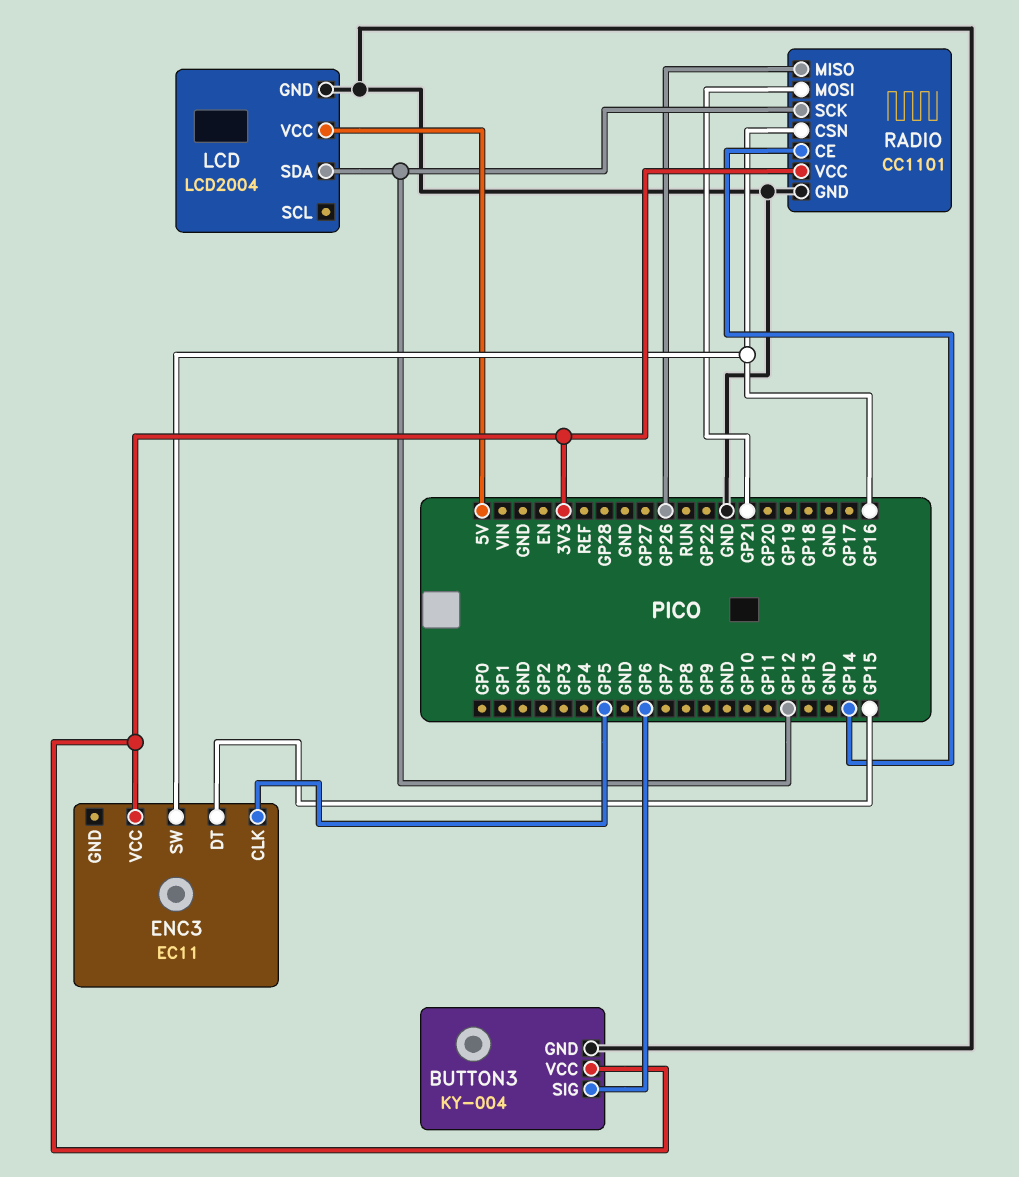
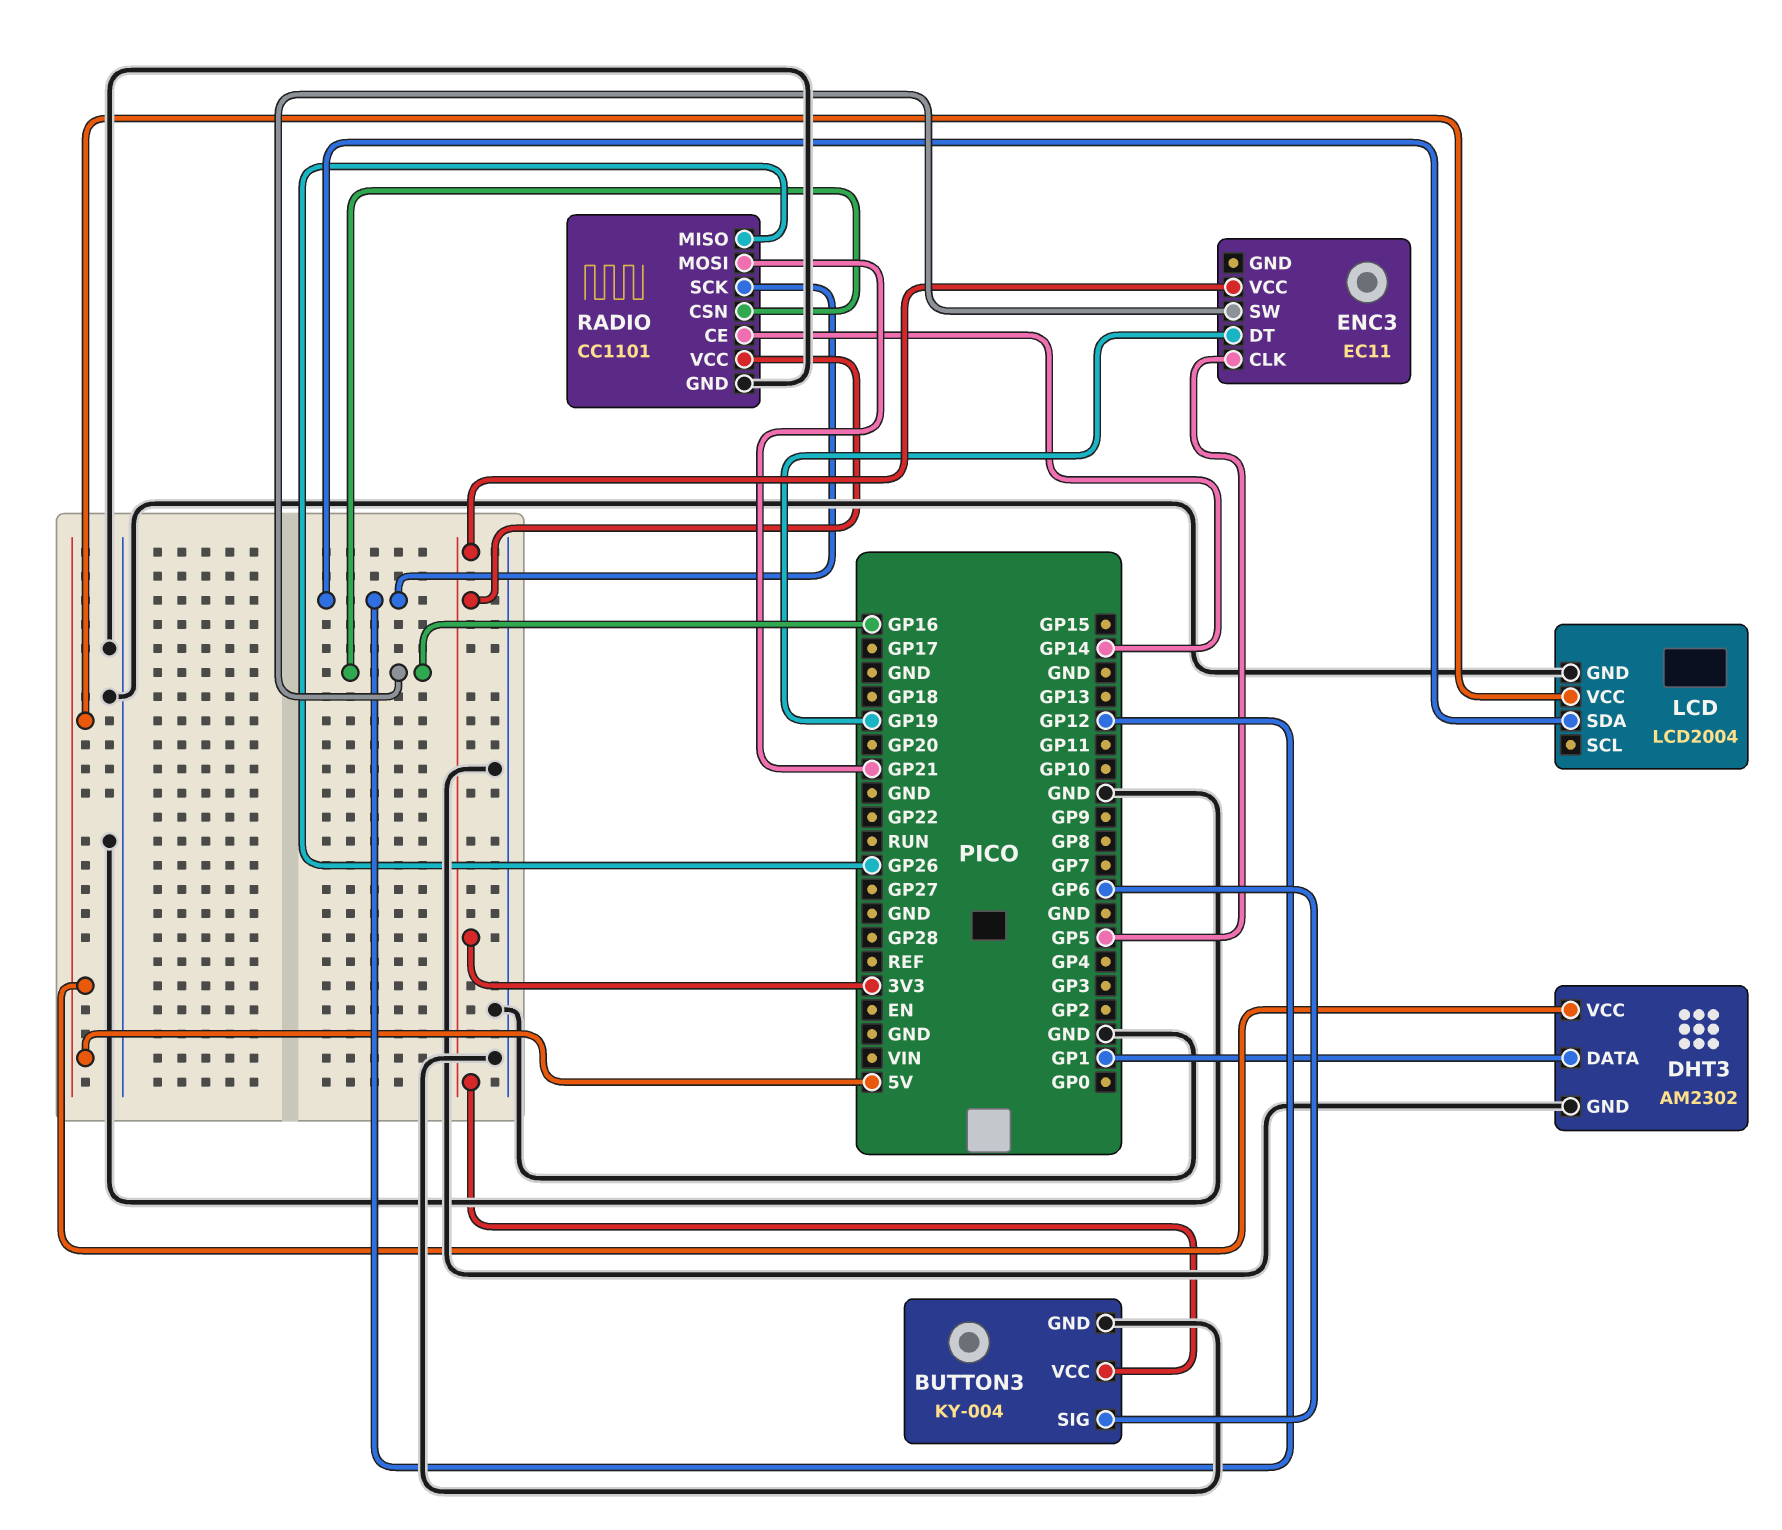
DHT3: none -> AM2302
DHT3 pin DATA: none -> GP1
DHT3 pin GND: none -> GND
DHT3 pin VCC: none -> 5V
ENC3 pin DT: GP15 -> GP19

